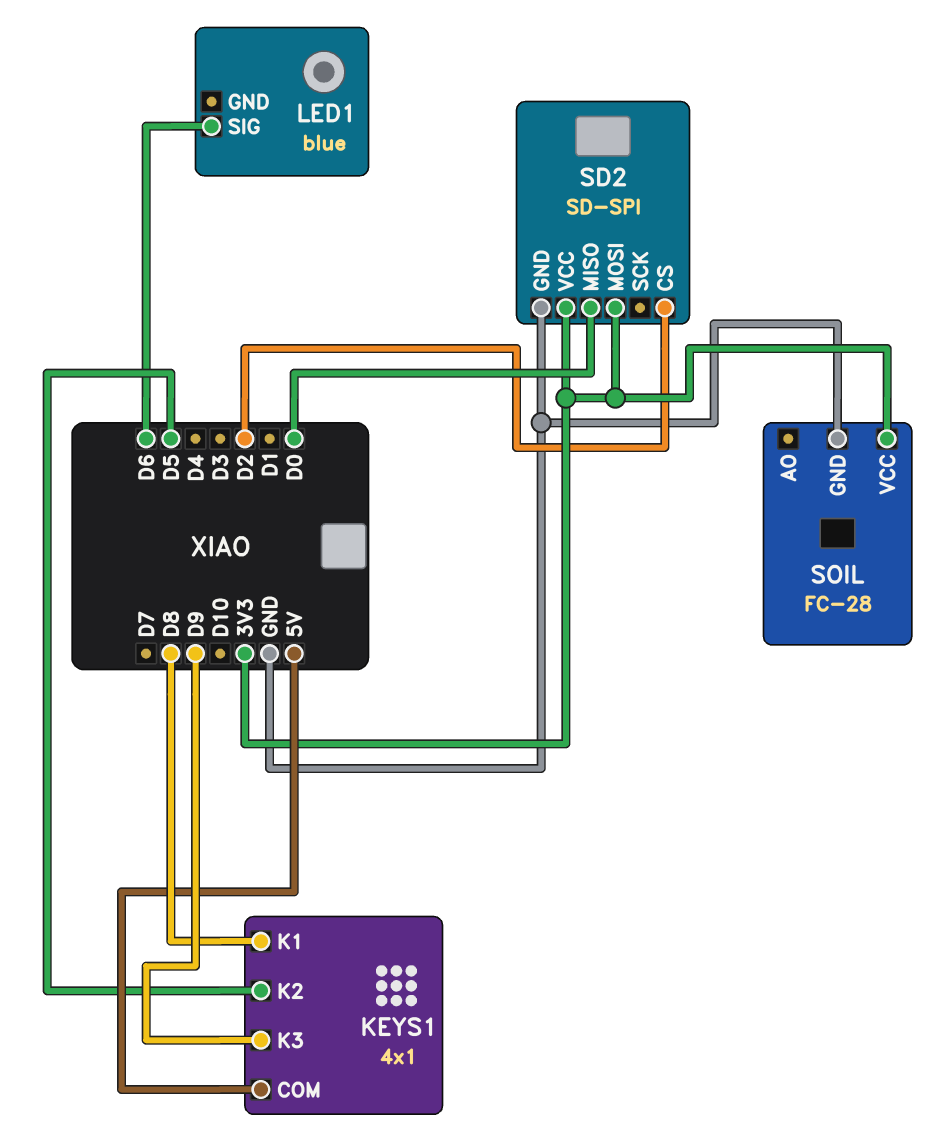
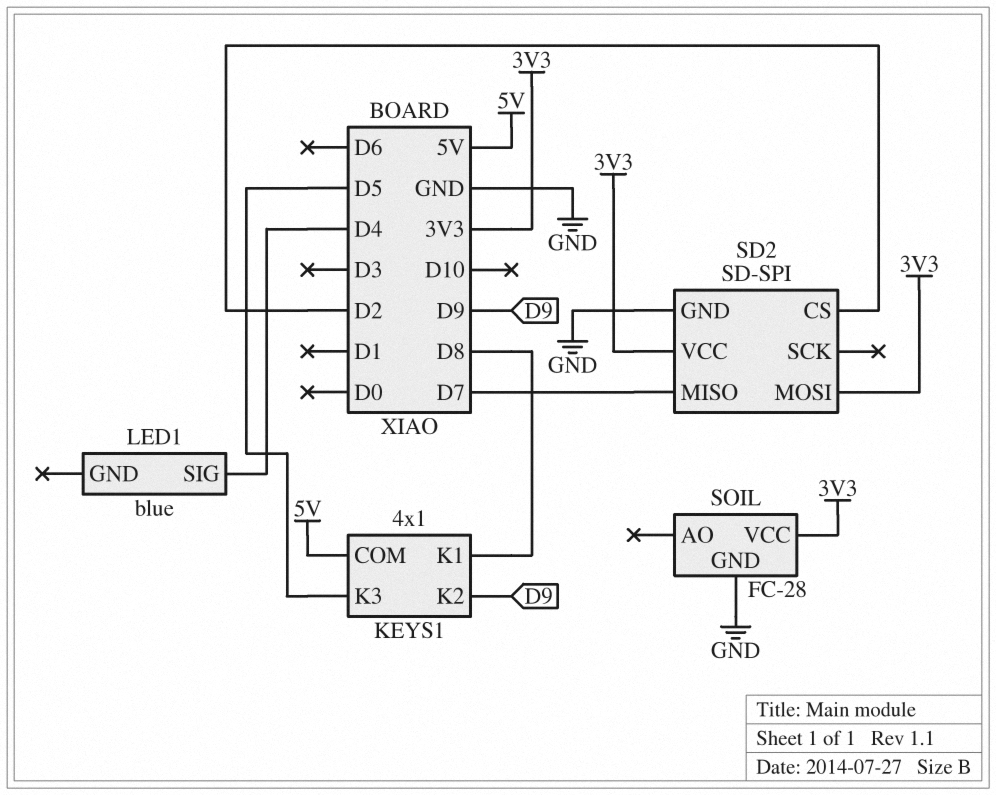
KEYS1 pin K2: D5 -> D9
KEYS1 pin K3: D9 -> D5
LED1 pin SIG: D6 -> D4
SD2 pin MISO: D0 -> D7

